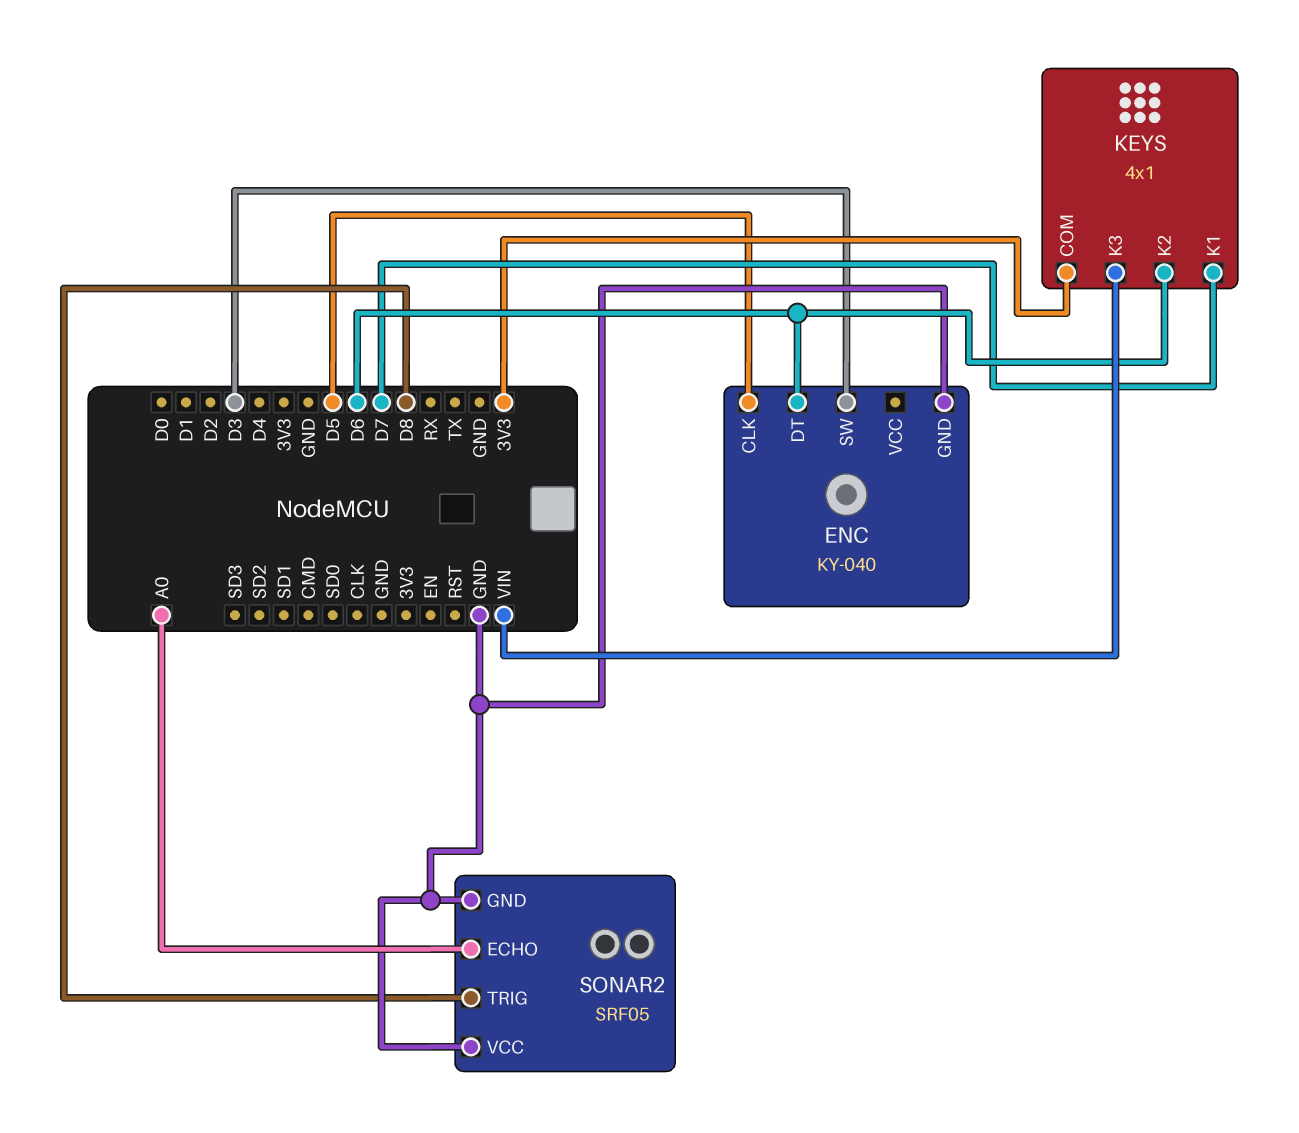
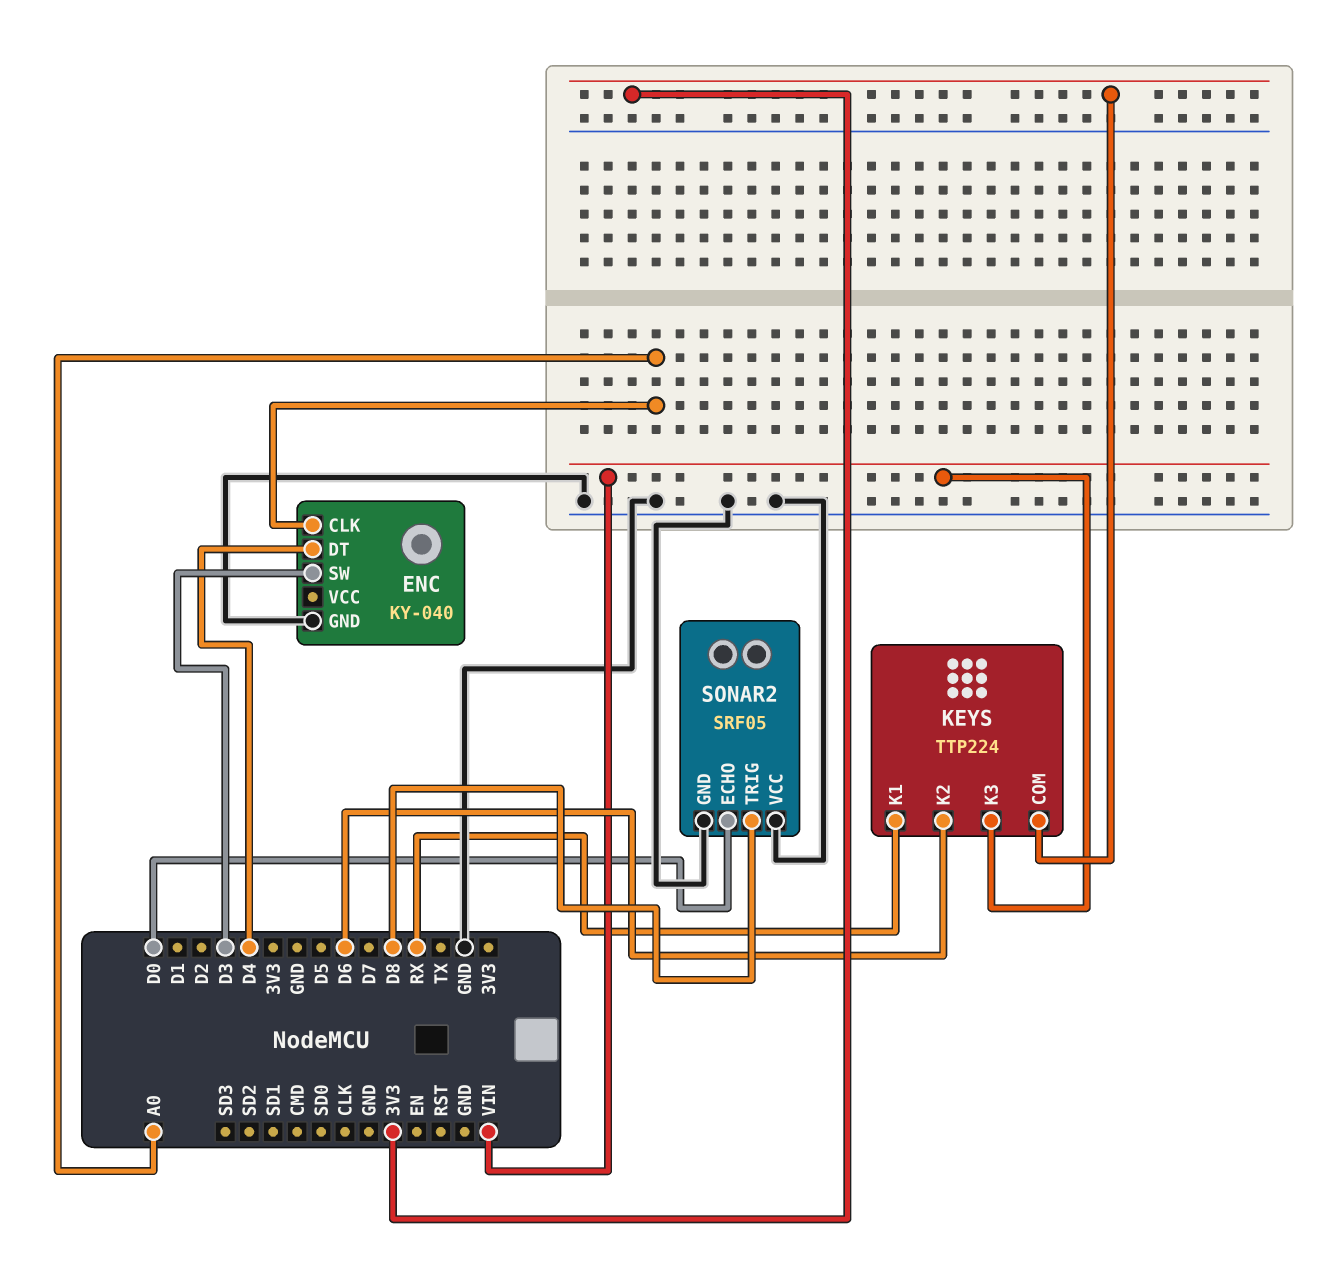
ENC pin CLK: D5 -> A0
ENC pin DT: D6 -> D4
KEYS: 4x1 -> TTP224
KEYS pin K1: D7 -> RX
SONAR2 pin ECHO: A0 -> D0

